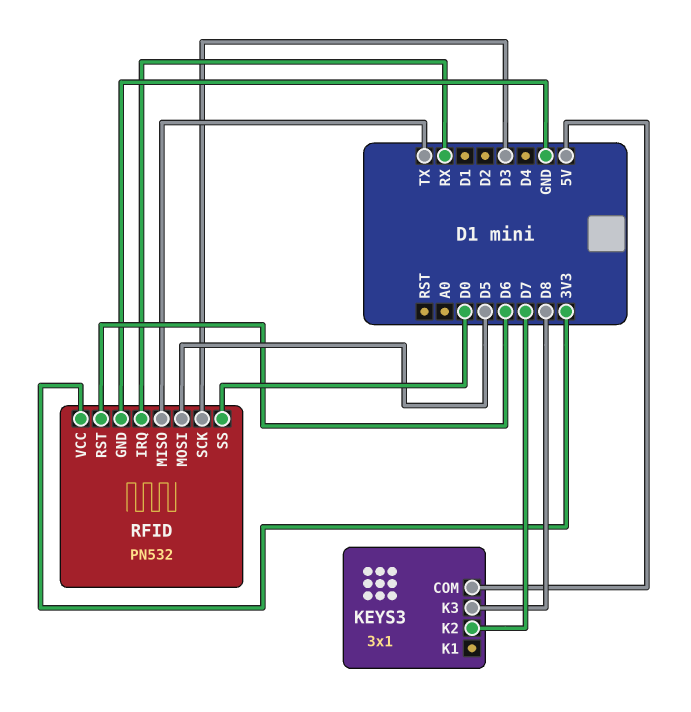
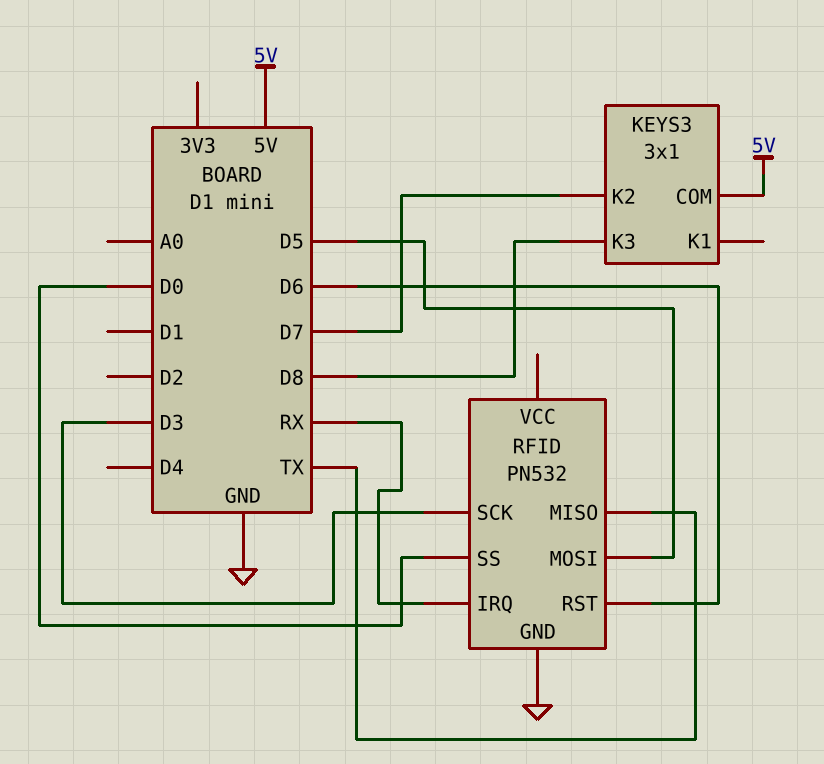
RFID pin VCC: 3V3 -> none

